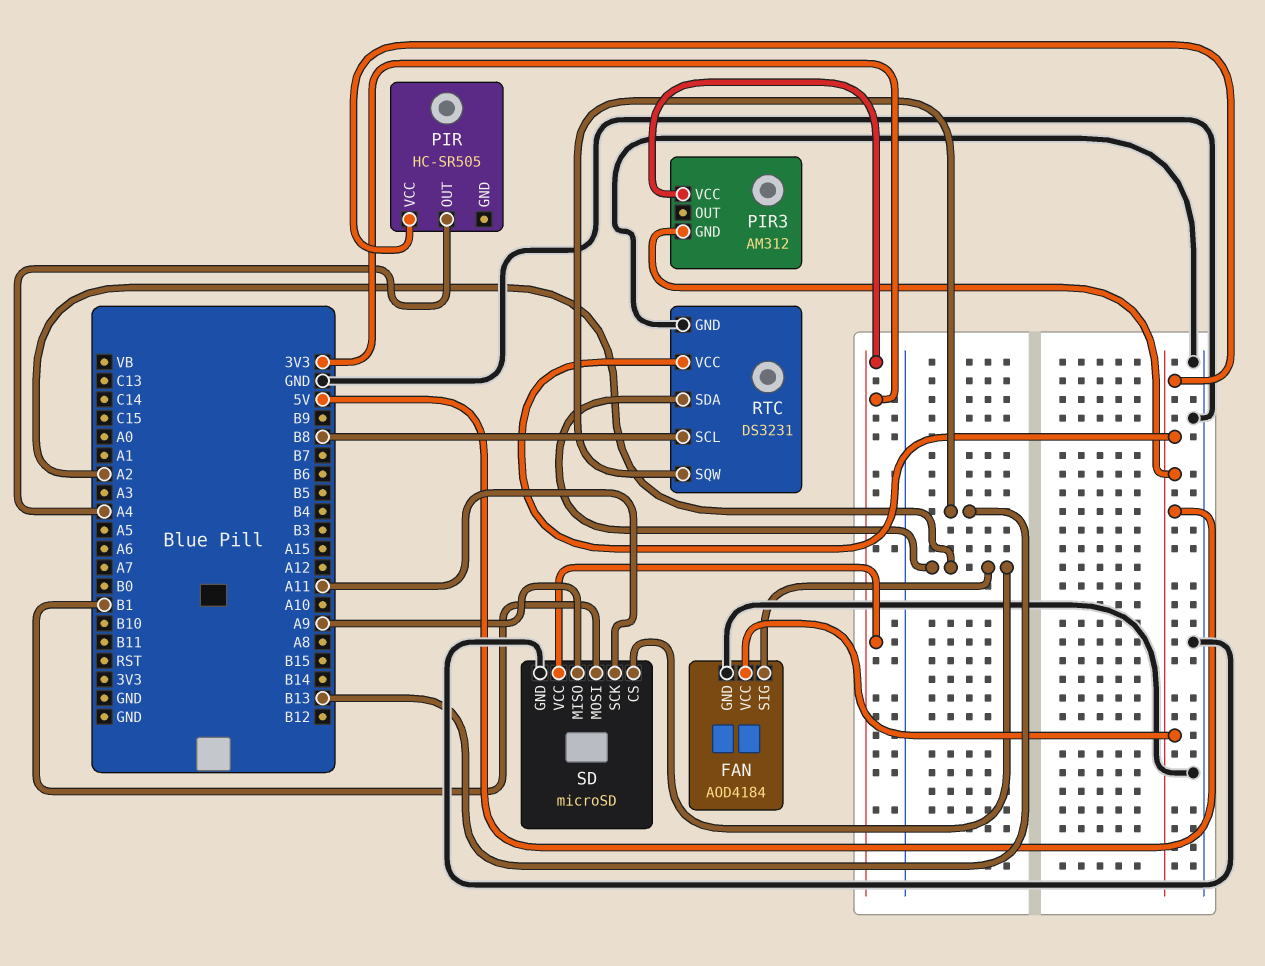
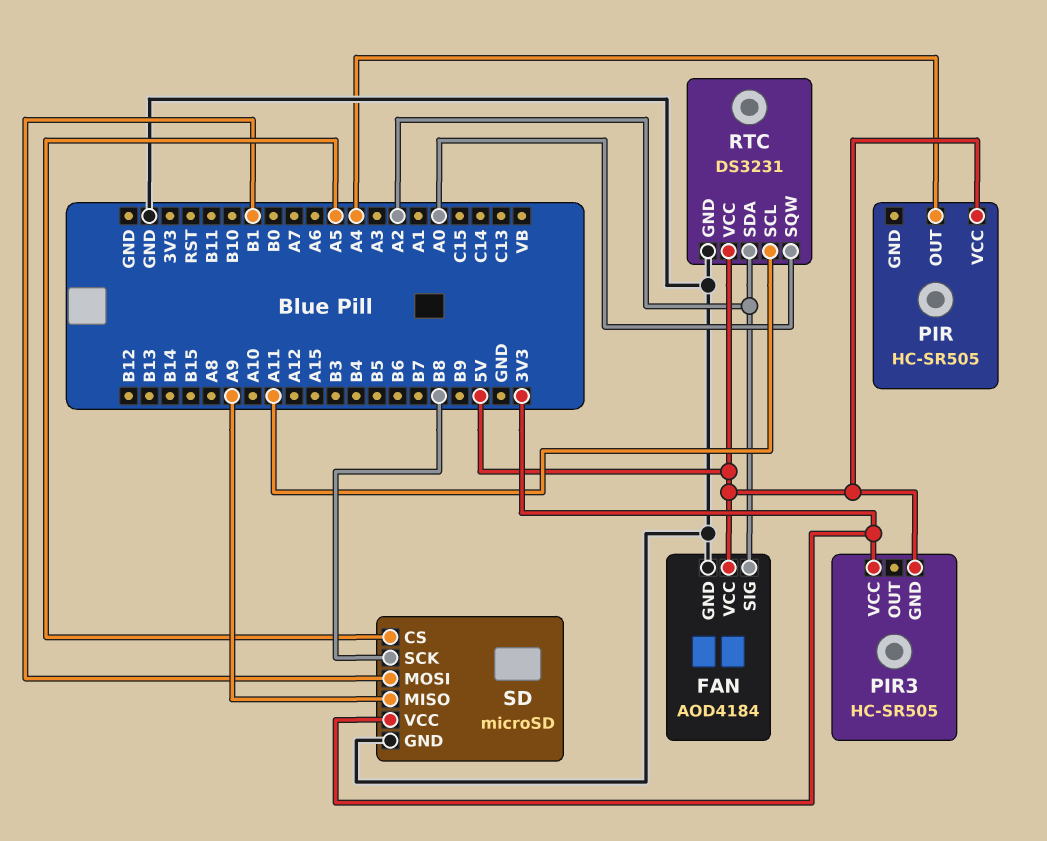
PIR3: AM312 -> HC-SR505
RTC pin SCL: B8 -> A11
RTC pin SQW: B13 -> A0
SD pin CS: A2 -> A5
SD pin SCK: A11 -> B8

